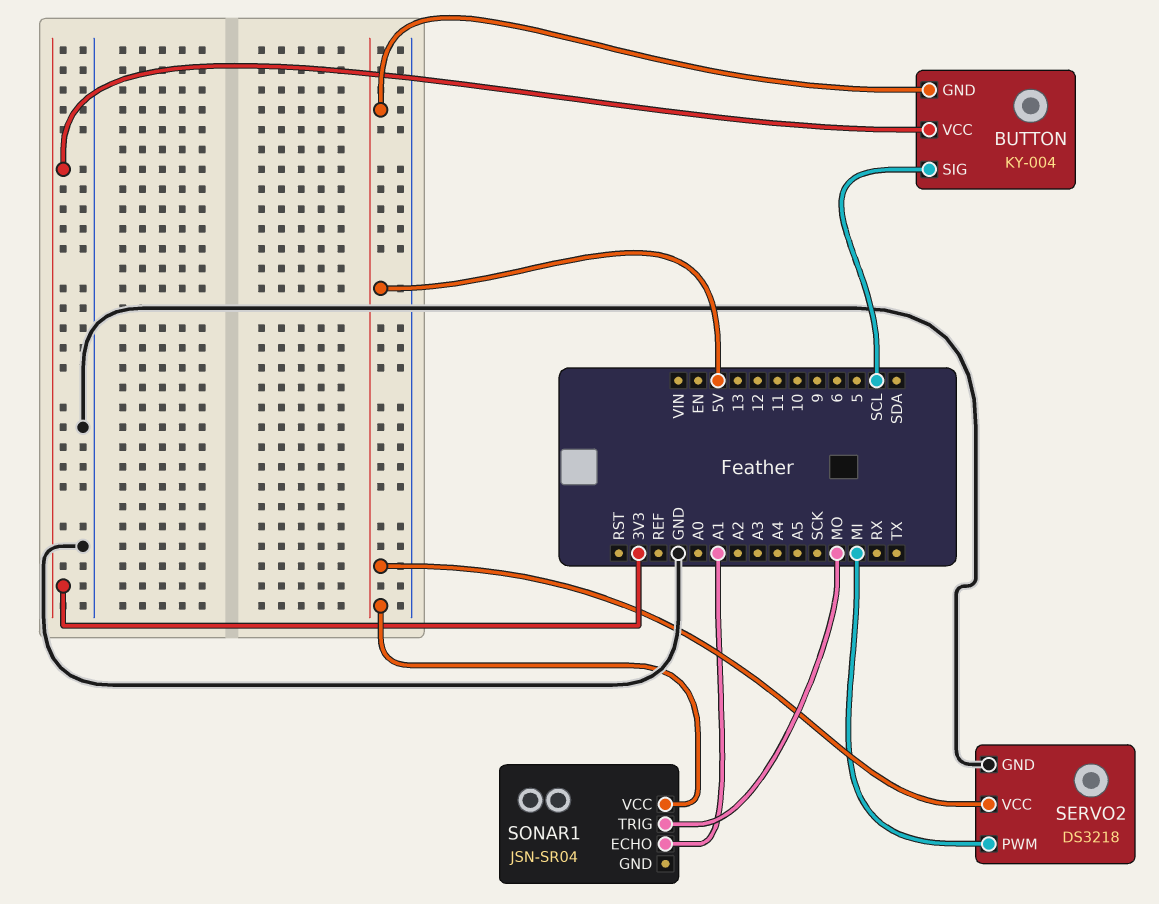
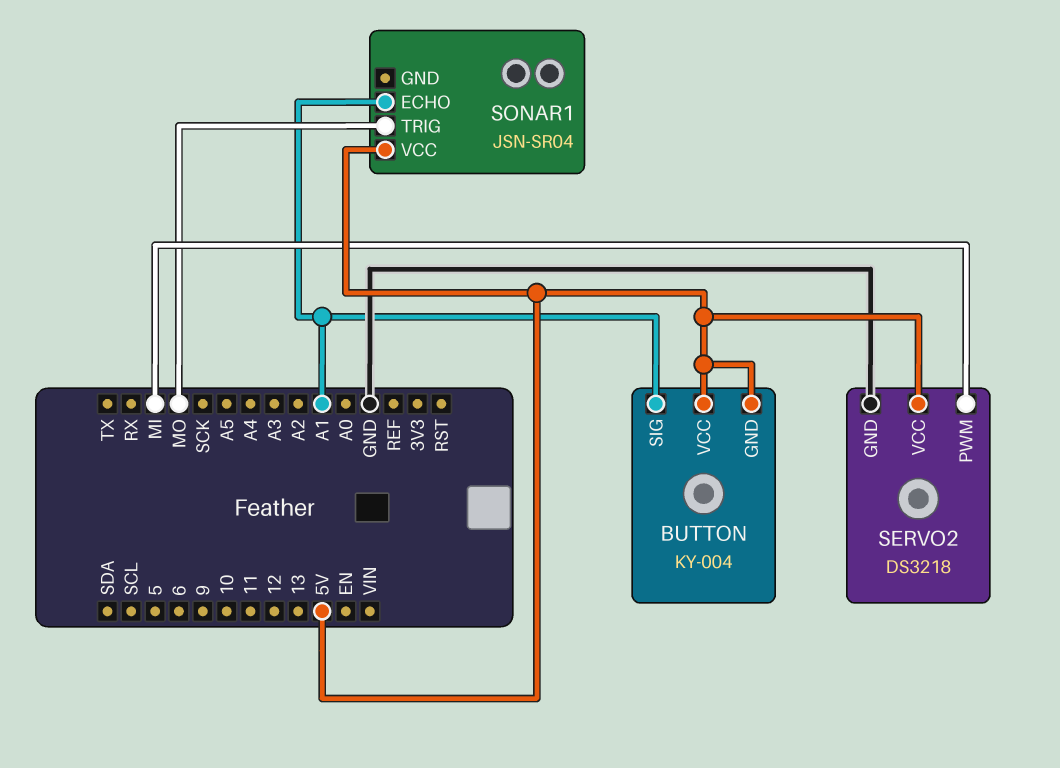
BUTTON pin SIG: SCL -> A1
BUTTON pin VCC: 3V3 -> 5V

